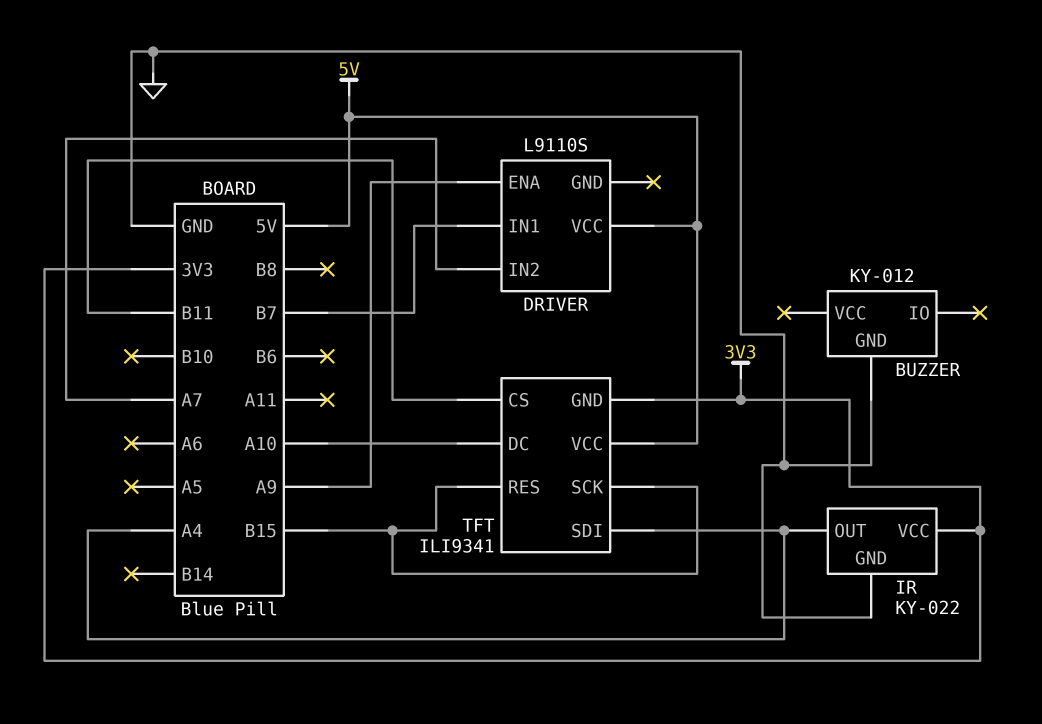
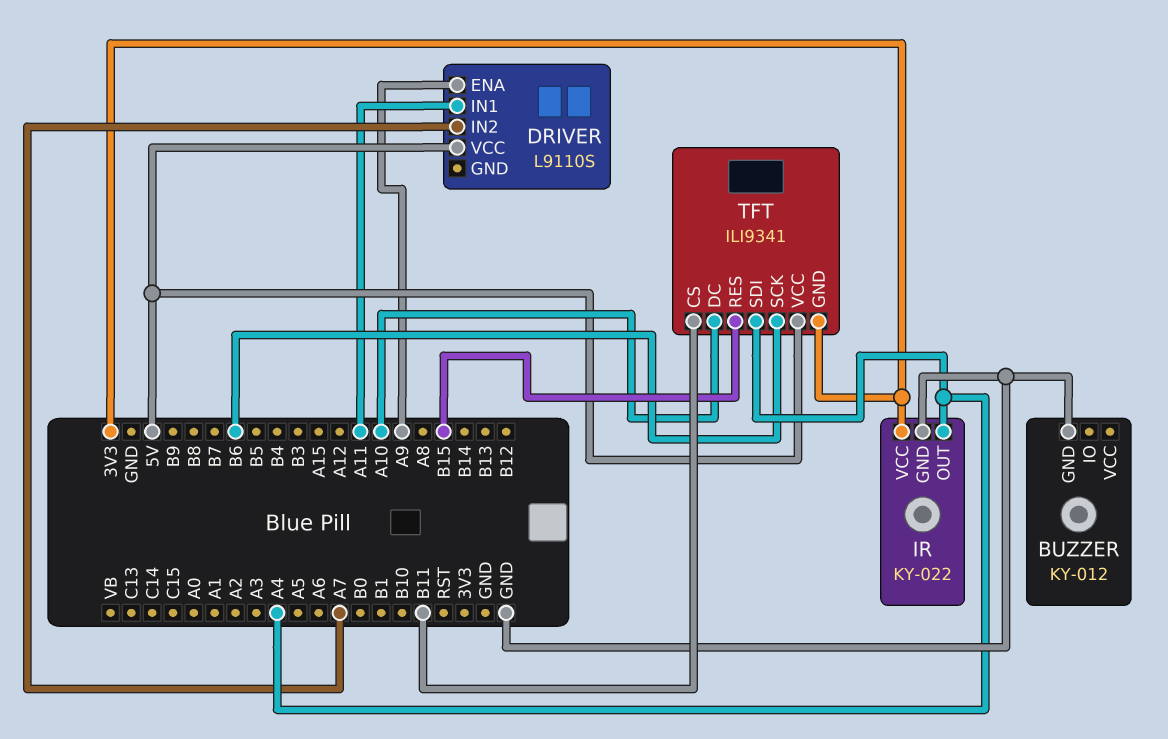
DRIVER pin IN1: B7 -> A11
TFT pin SCK: B15 -> B6

